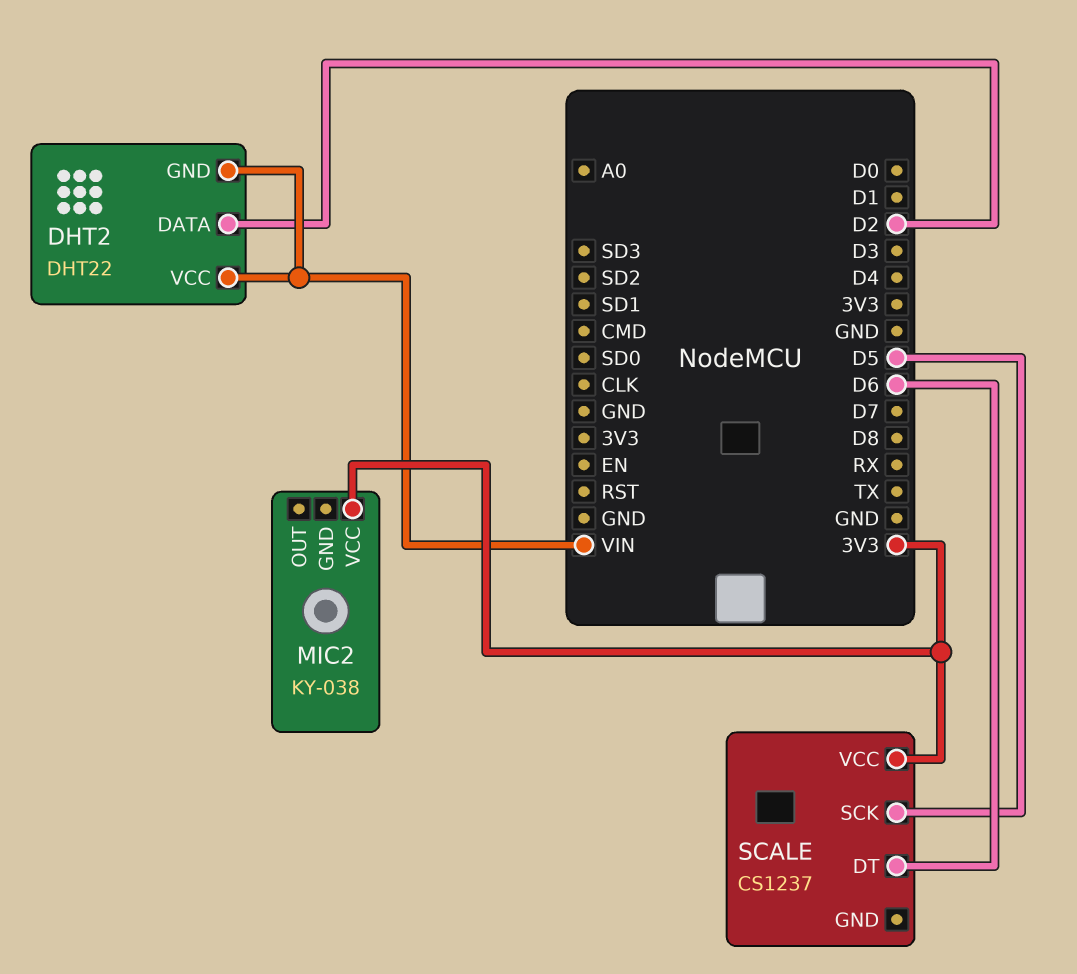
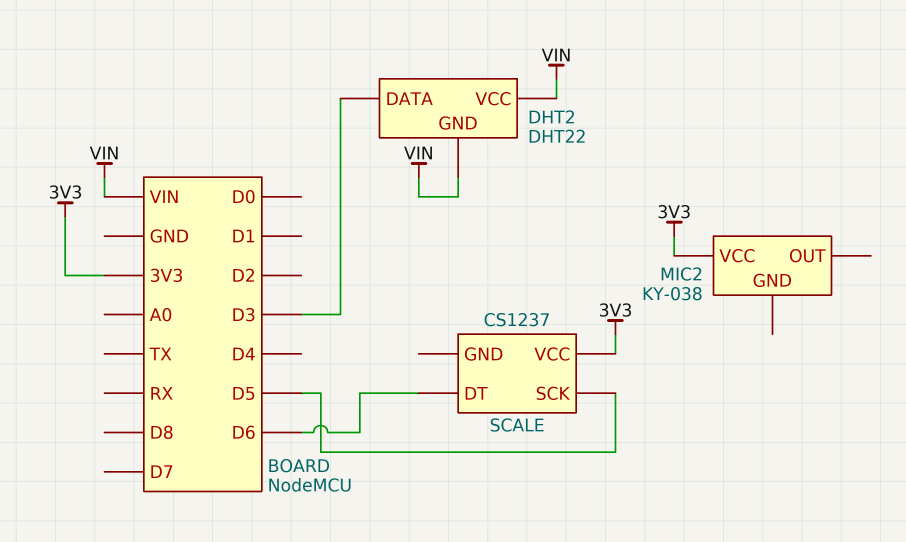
DHT2 pin DATA: D2 -> D3

